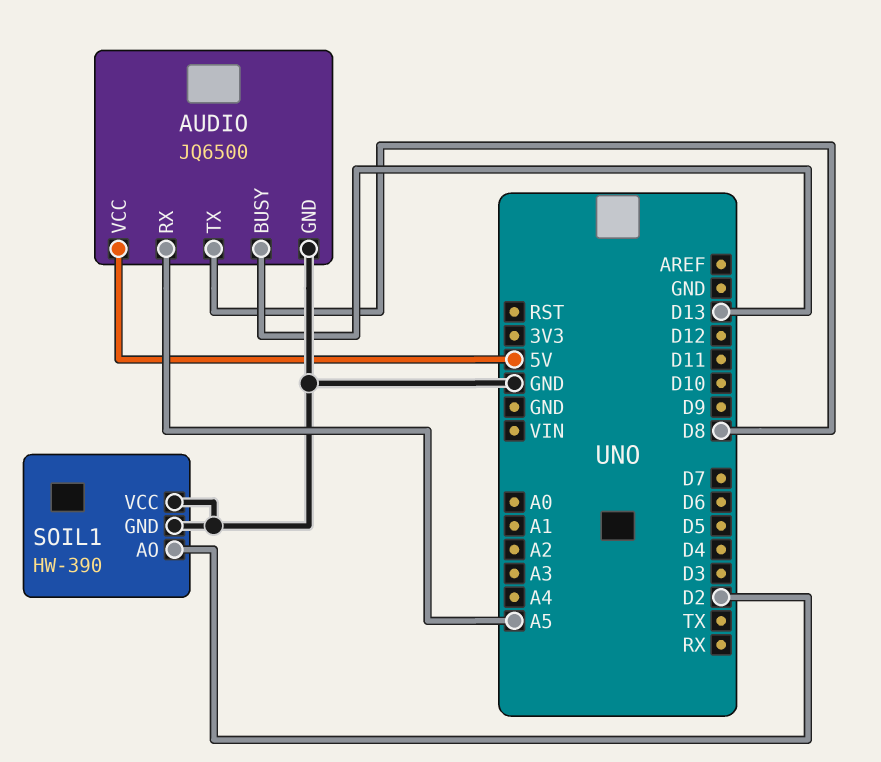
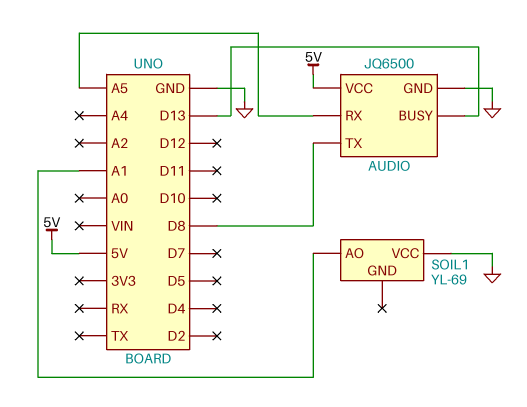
SOIL1: HW-390 -> YL-69
SOIL1 pin AO: D2 -> A1
SOIL1 pin GND: GND -> none

